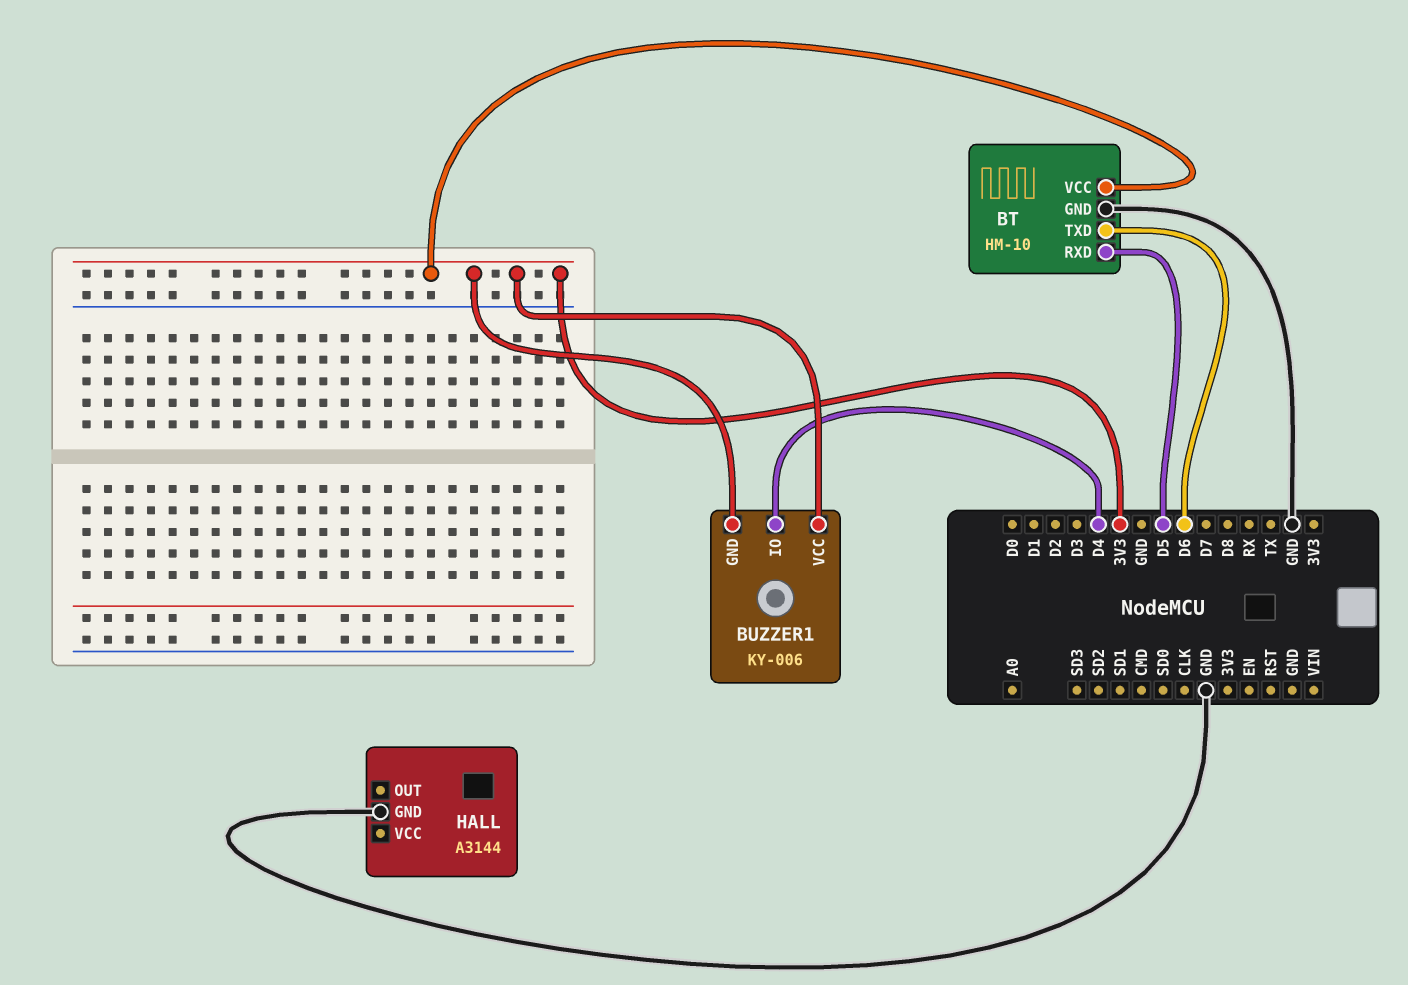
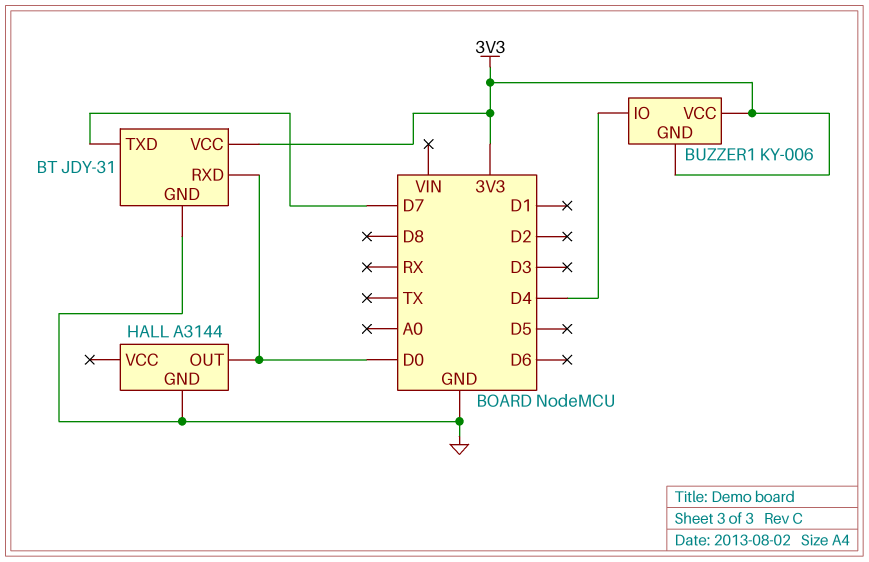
BT: HM-10 -> JDY-31
BT pin RXD: D5 -> D0
BT pin TXD: D6 -> D7
HALL pin OUT: none -> D0

